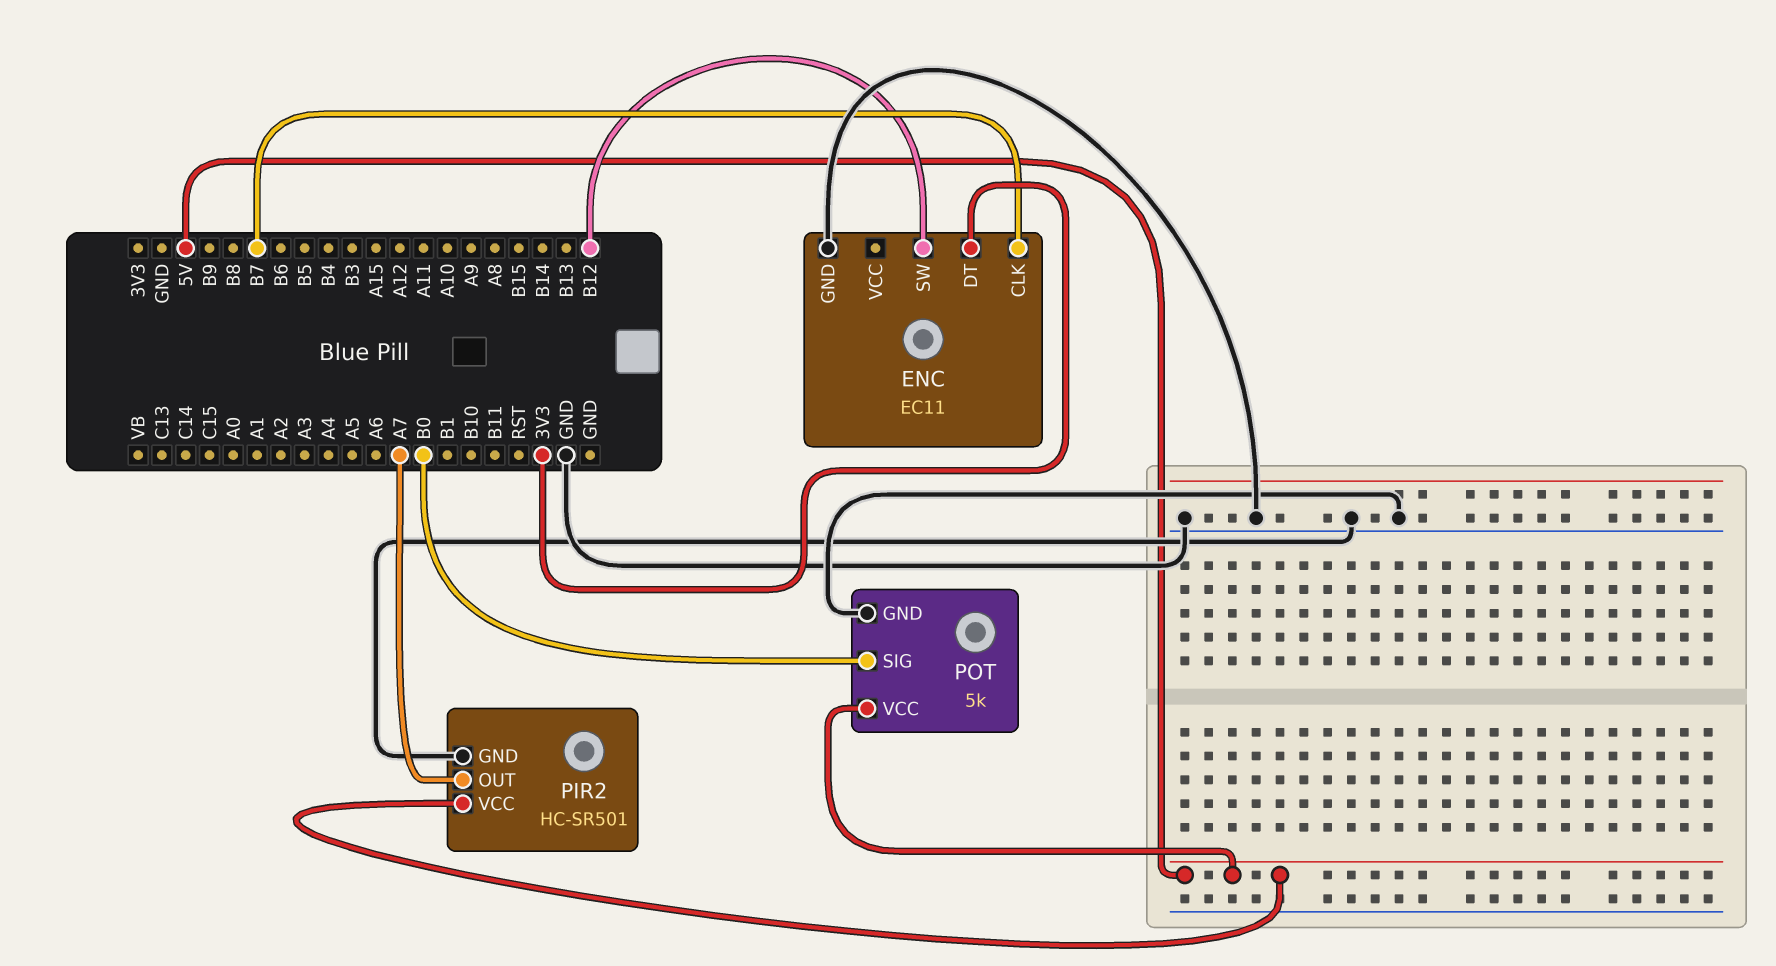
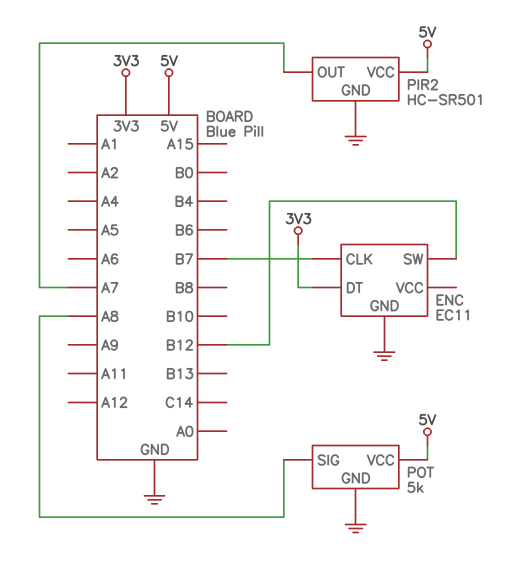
POT pin SIG: B0 -> A8

